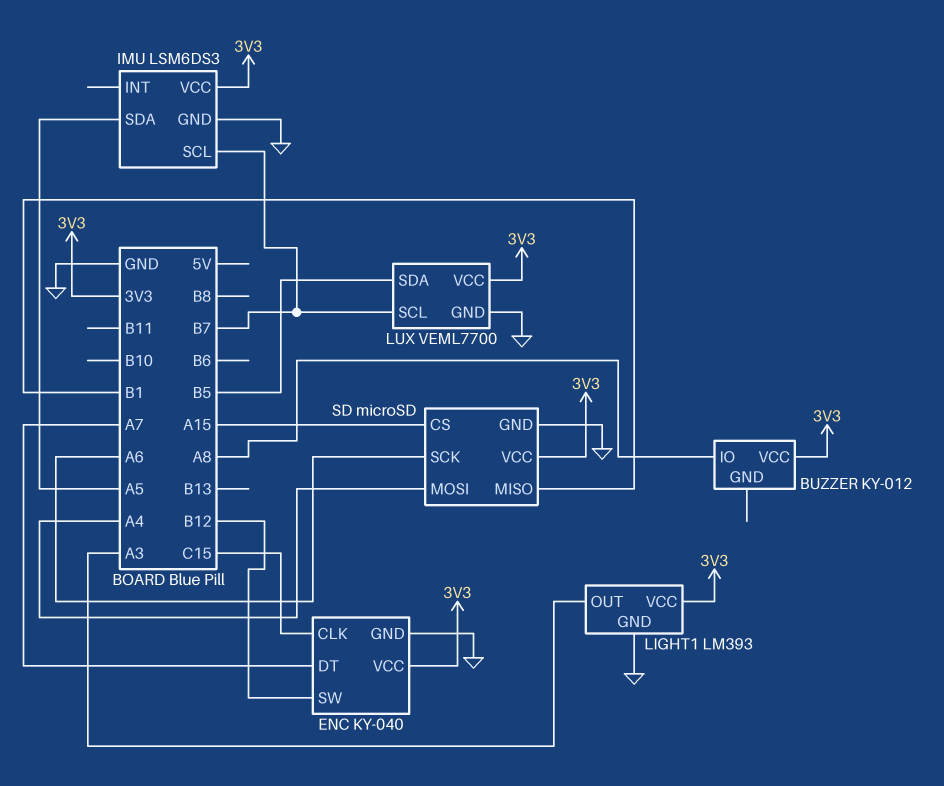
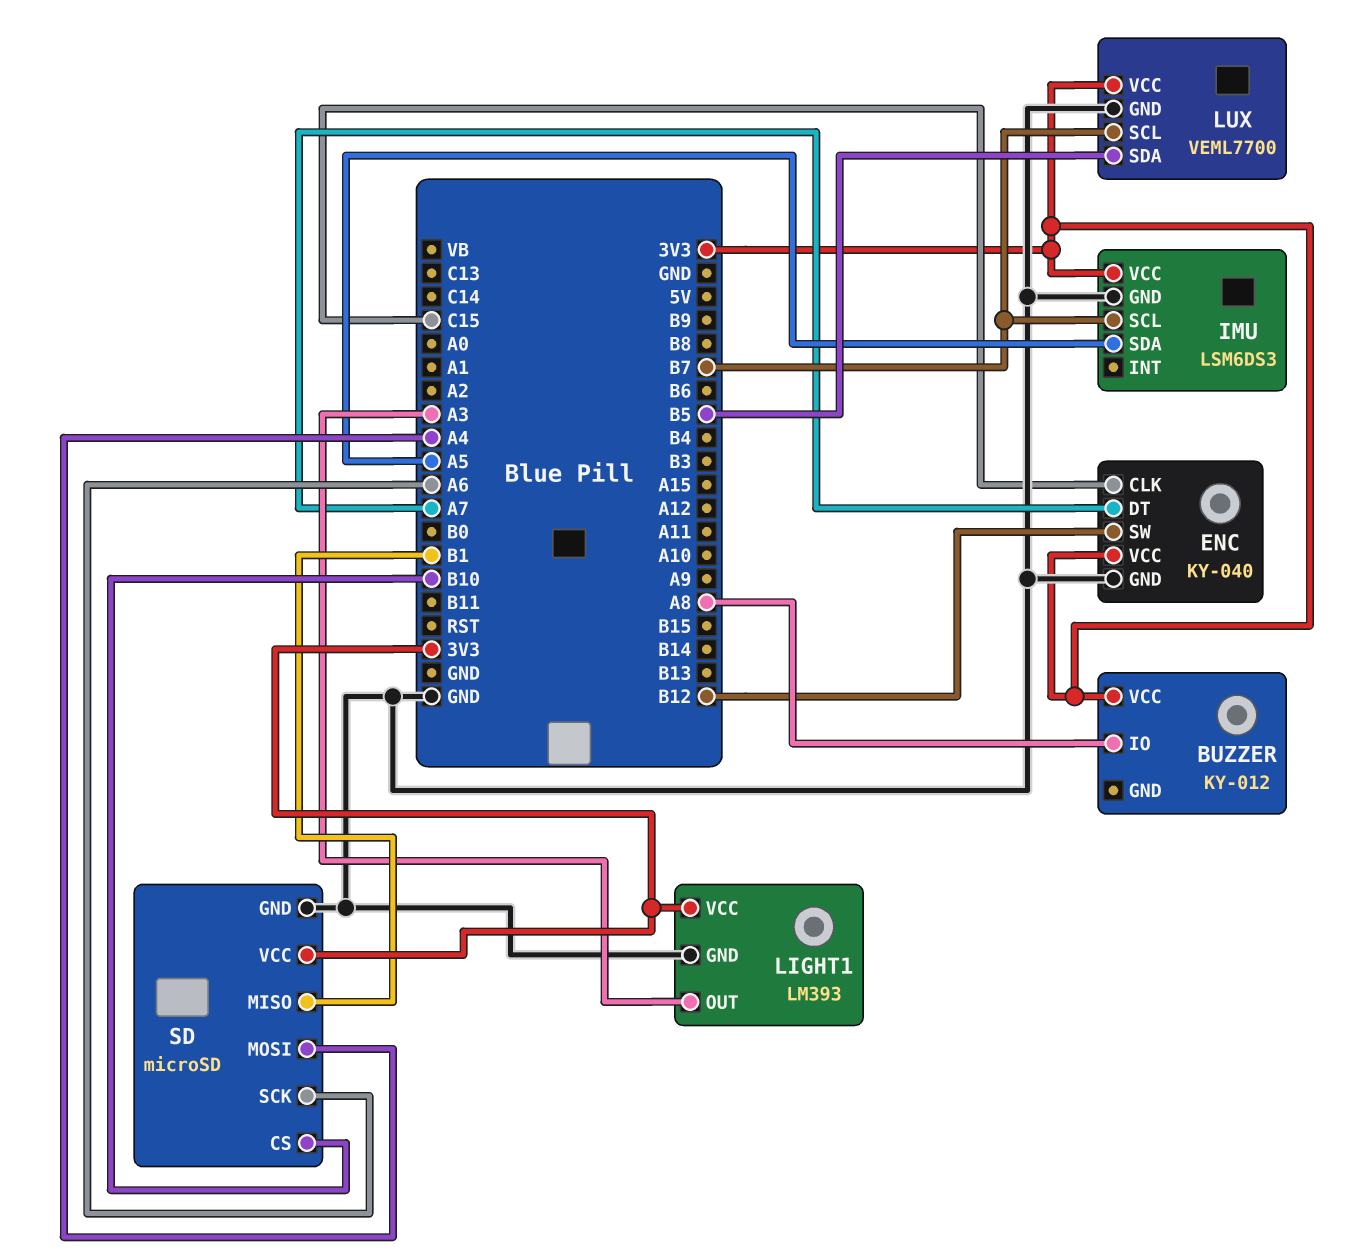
SD pin CS: A15 -> B10

